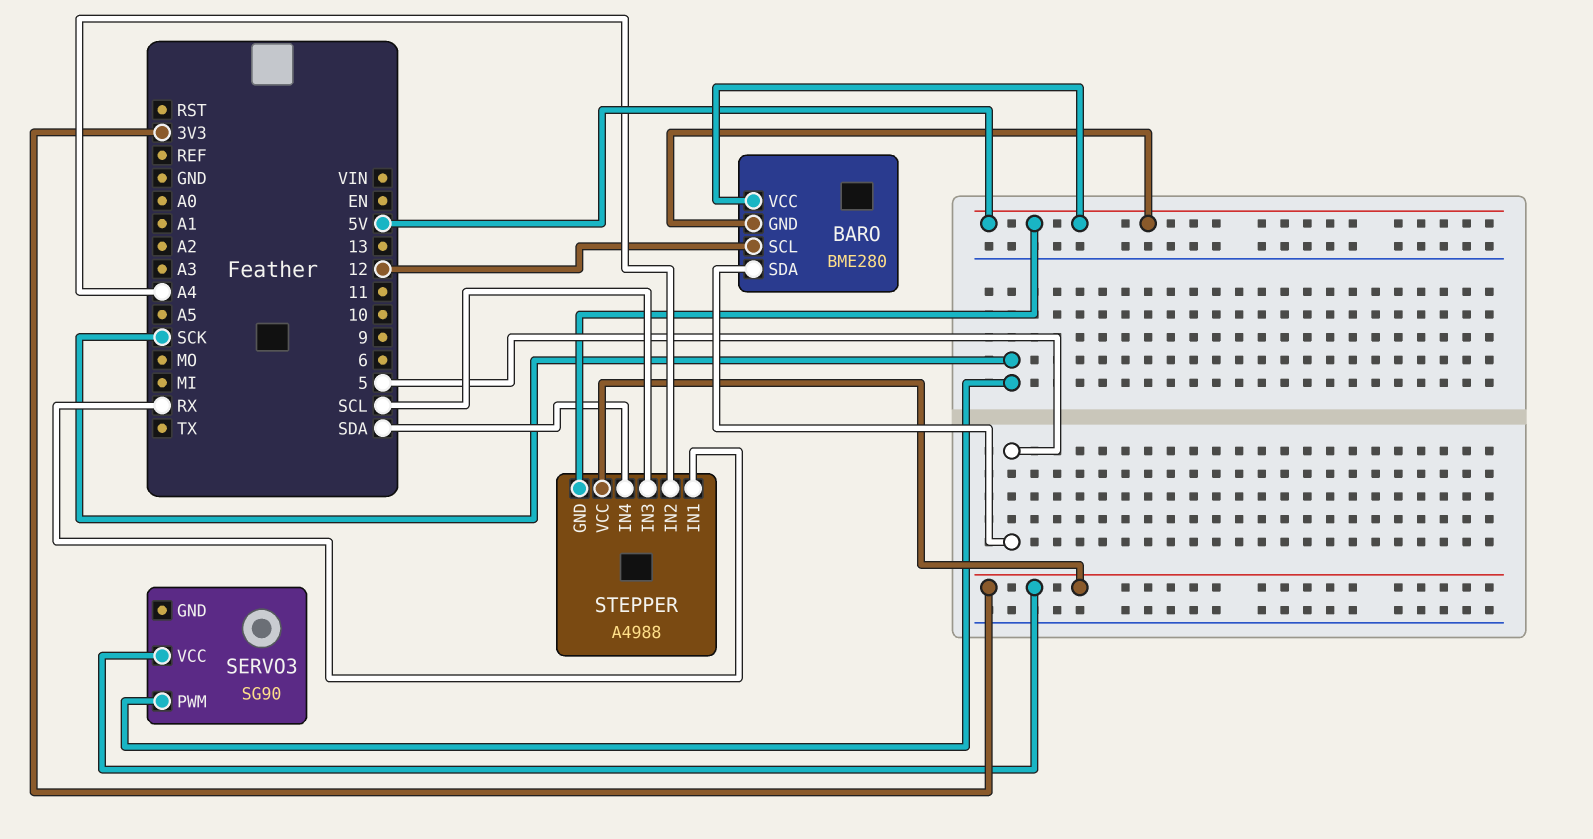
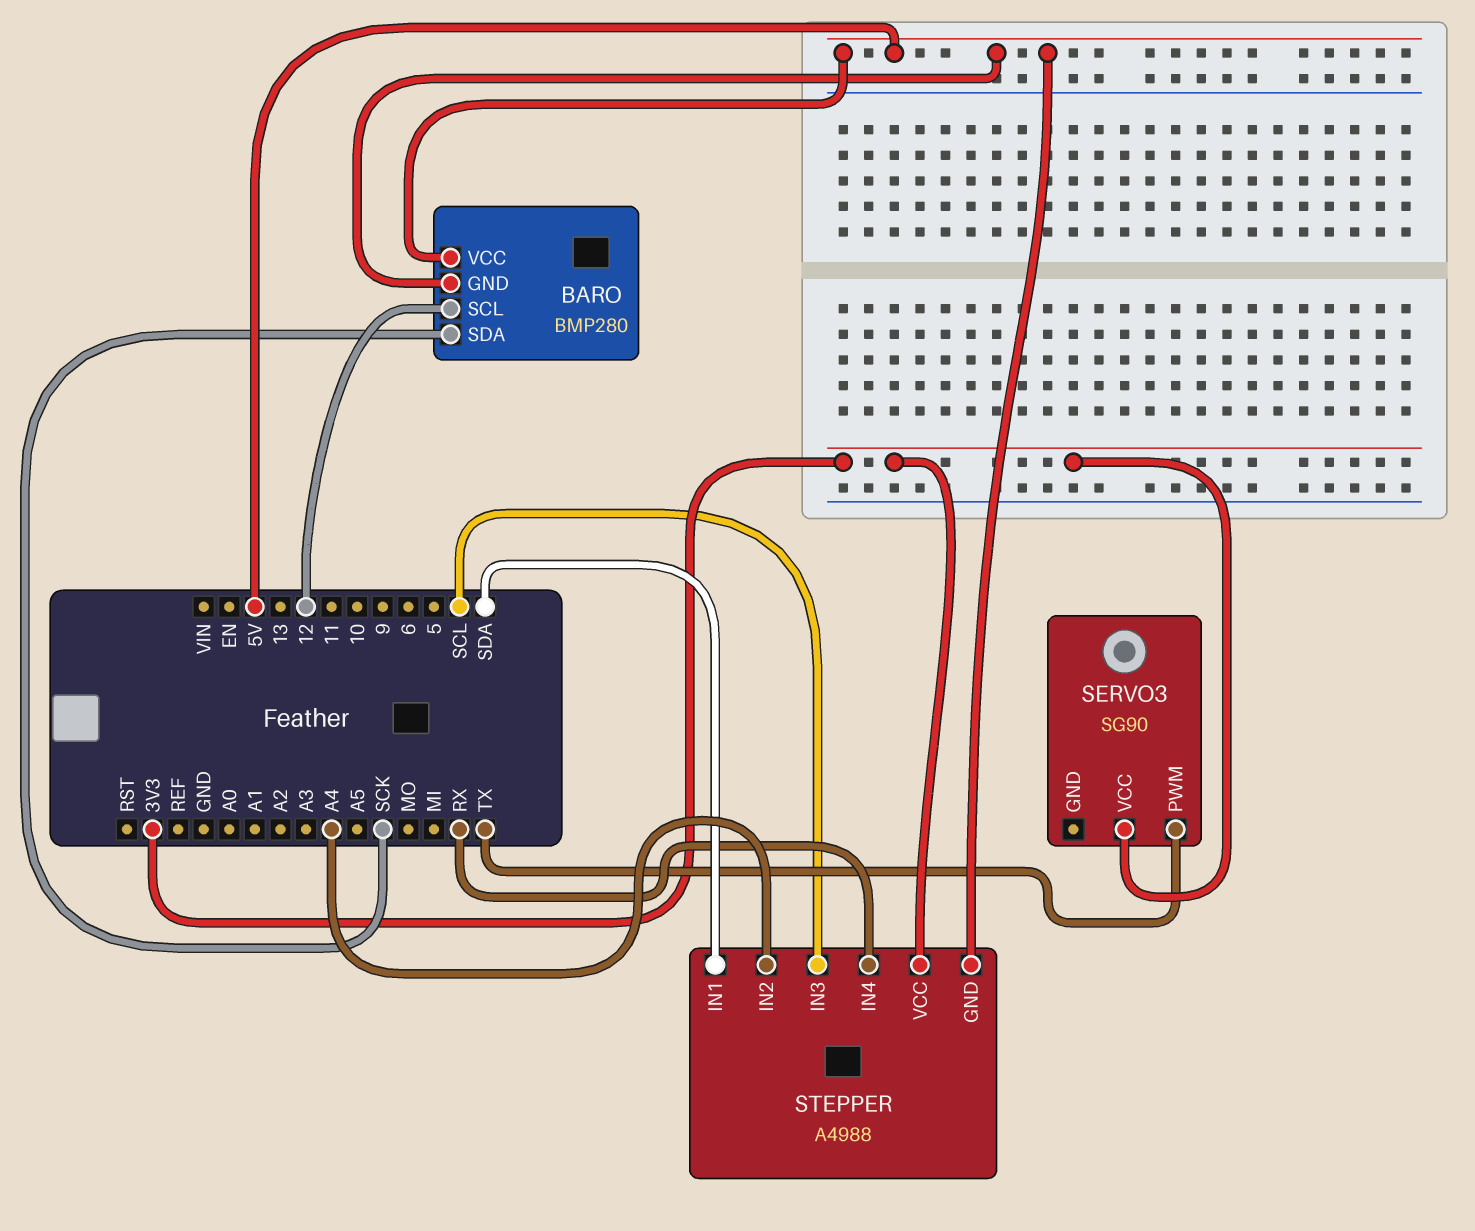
BARO: BME280 -> BMP280
BARO pin SDA: 5 -> SCK
SERVO3 pin PWM: SCK -> TX
STEPPER pin IN1: RX -> SDA
STEPPER pin IN4: SDA -> RX

